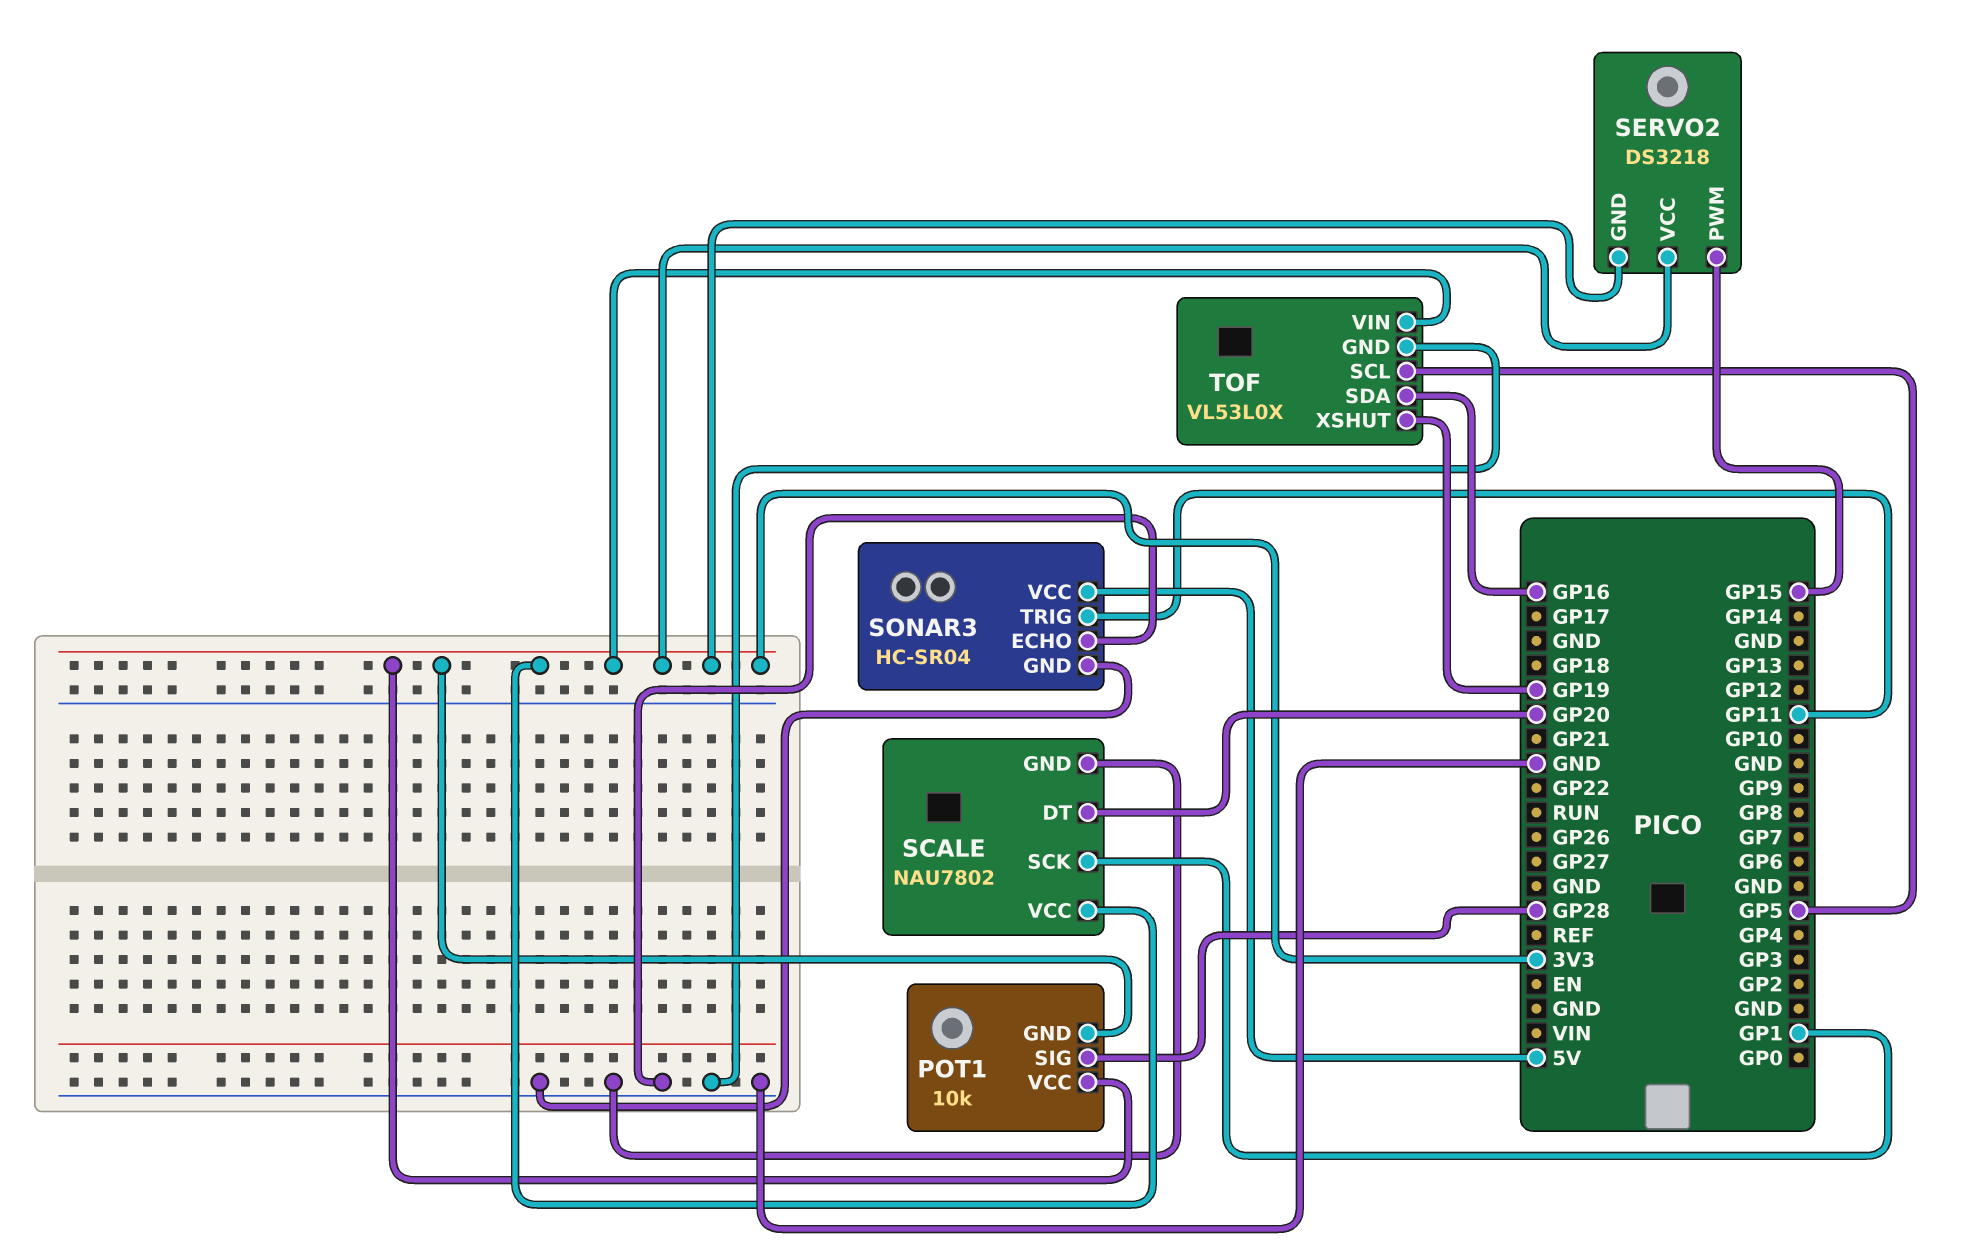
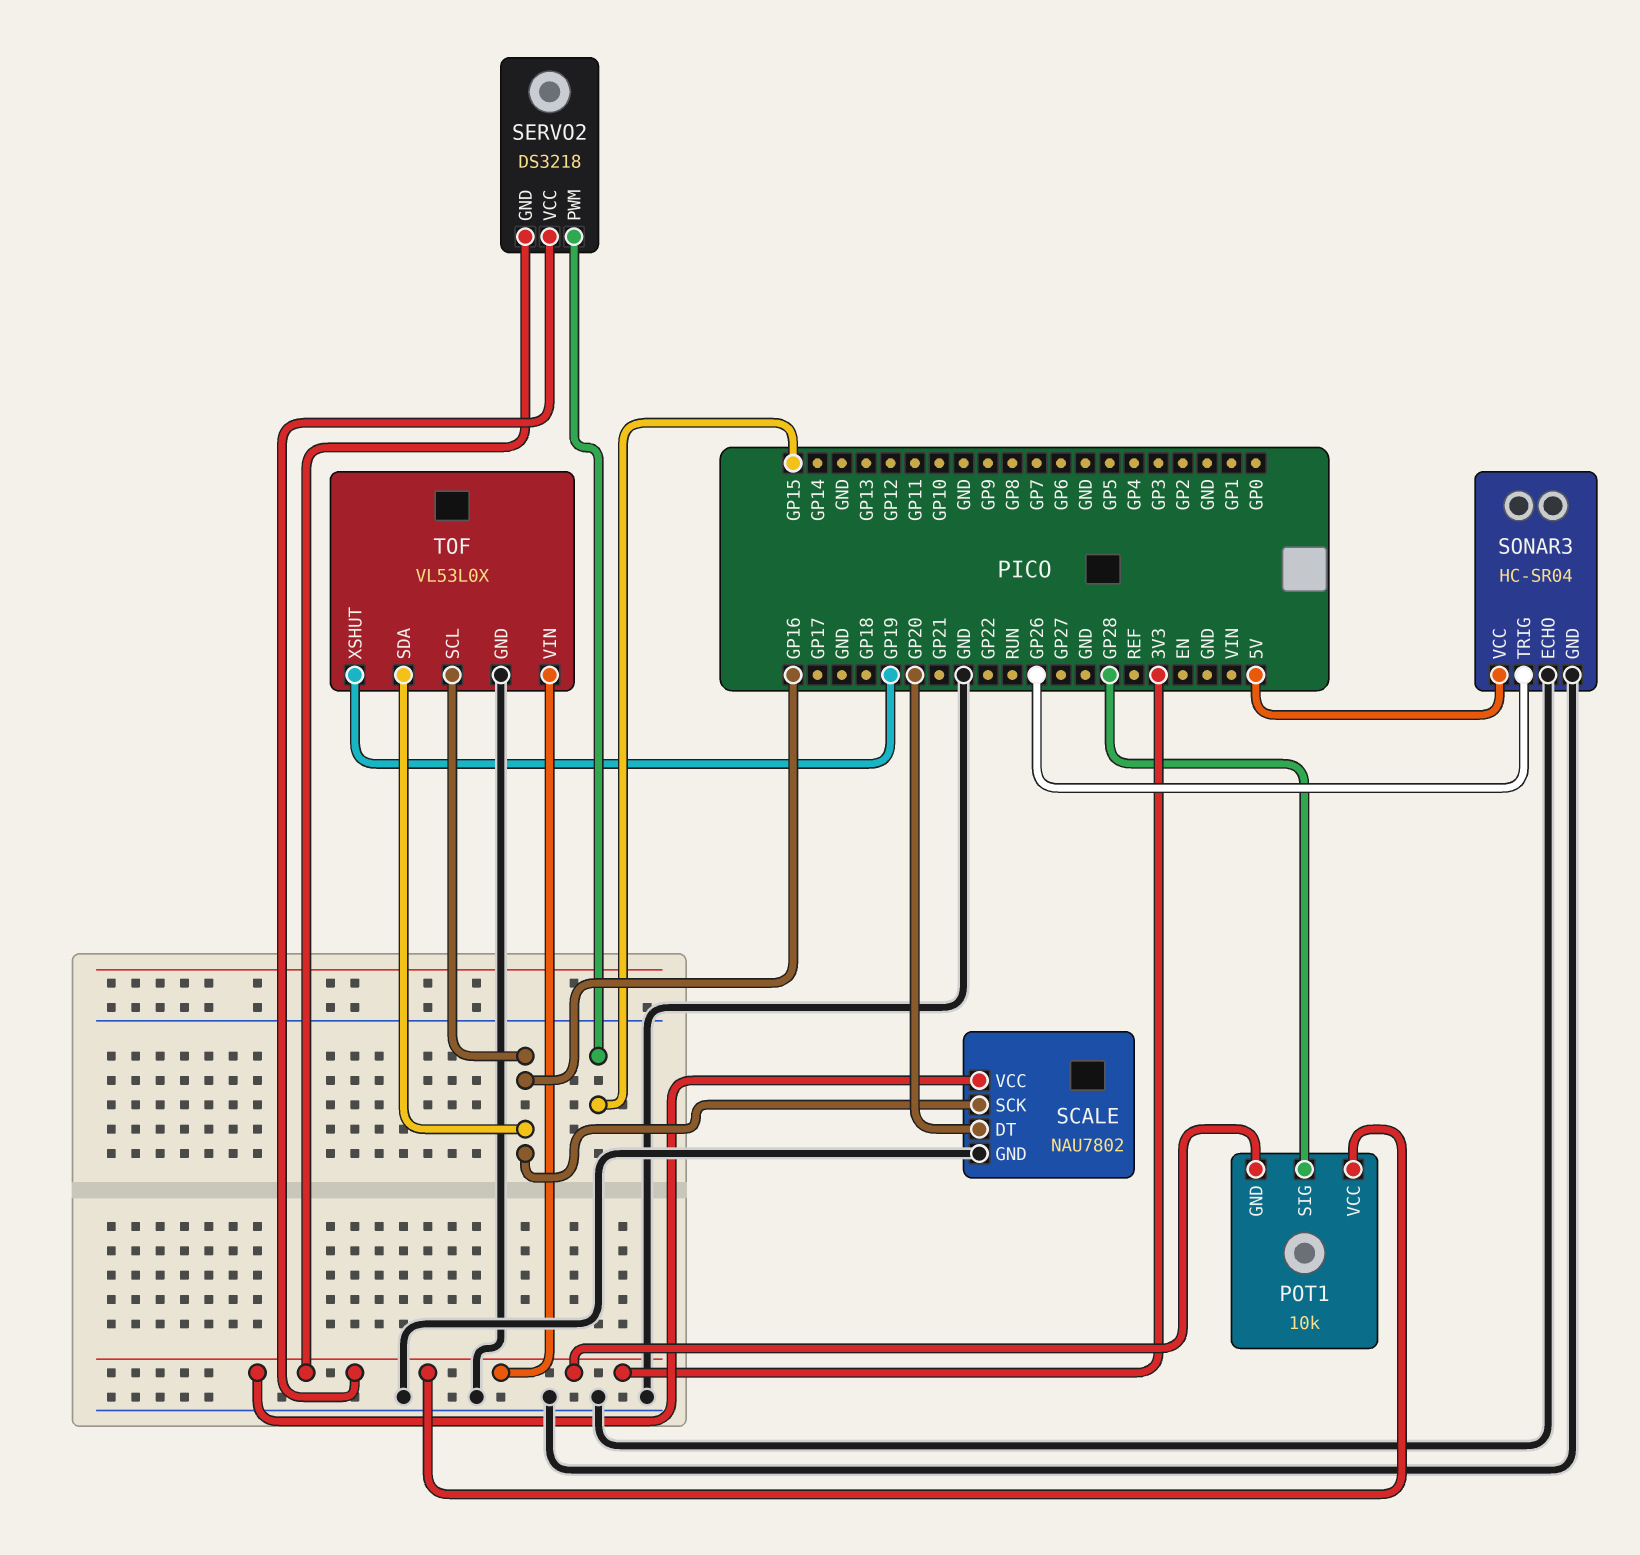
SCALE pin SCK: GP1 -> GP16
SONAR3 pin TRIG: GP11 -> GP26
TOF pin SCL: GP5 -> GP16

